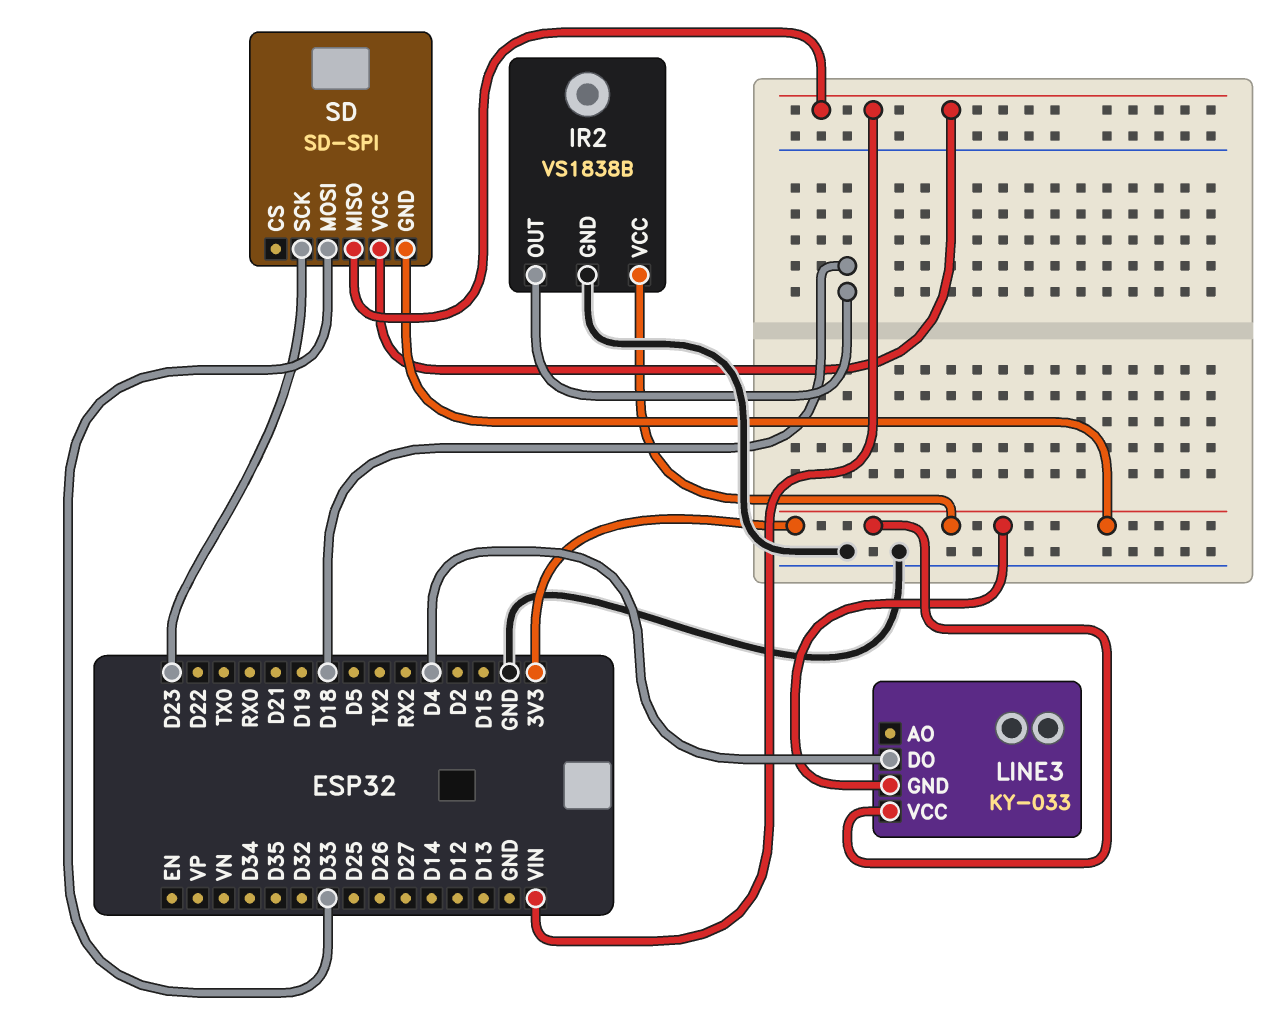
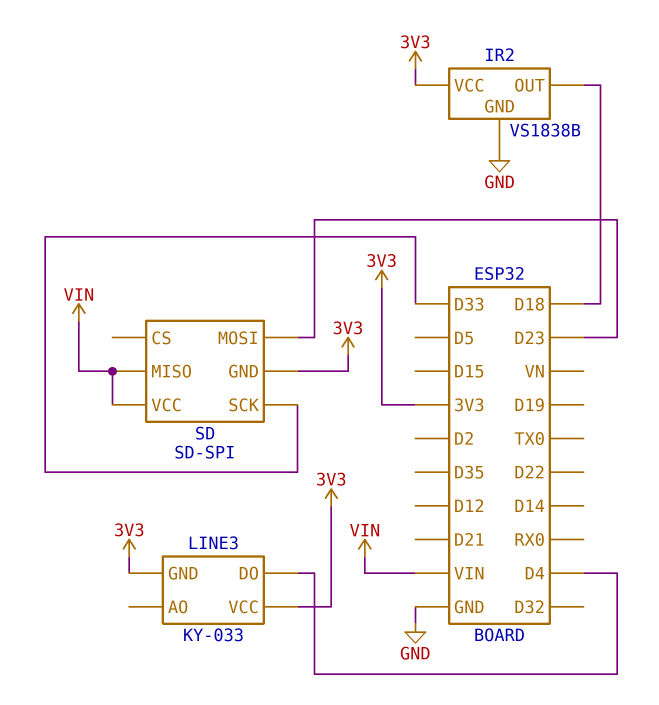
SD pin MOSI: D33 -> D23
SD pin SCK: D23 -> D33

